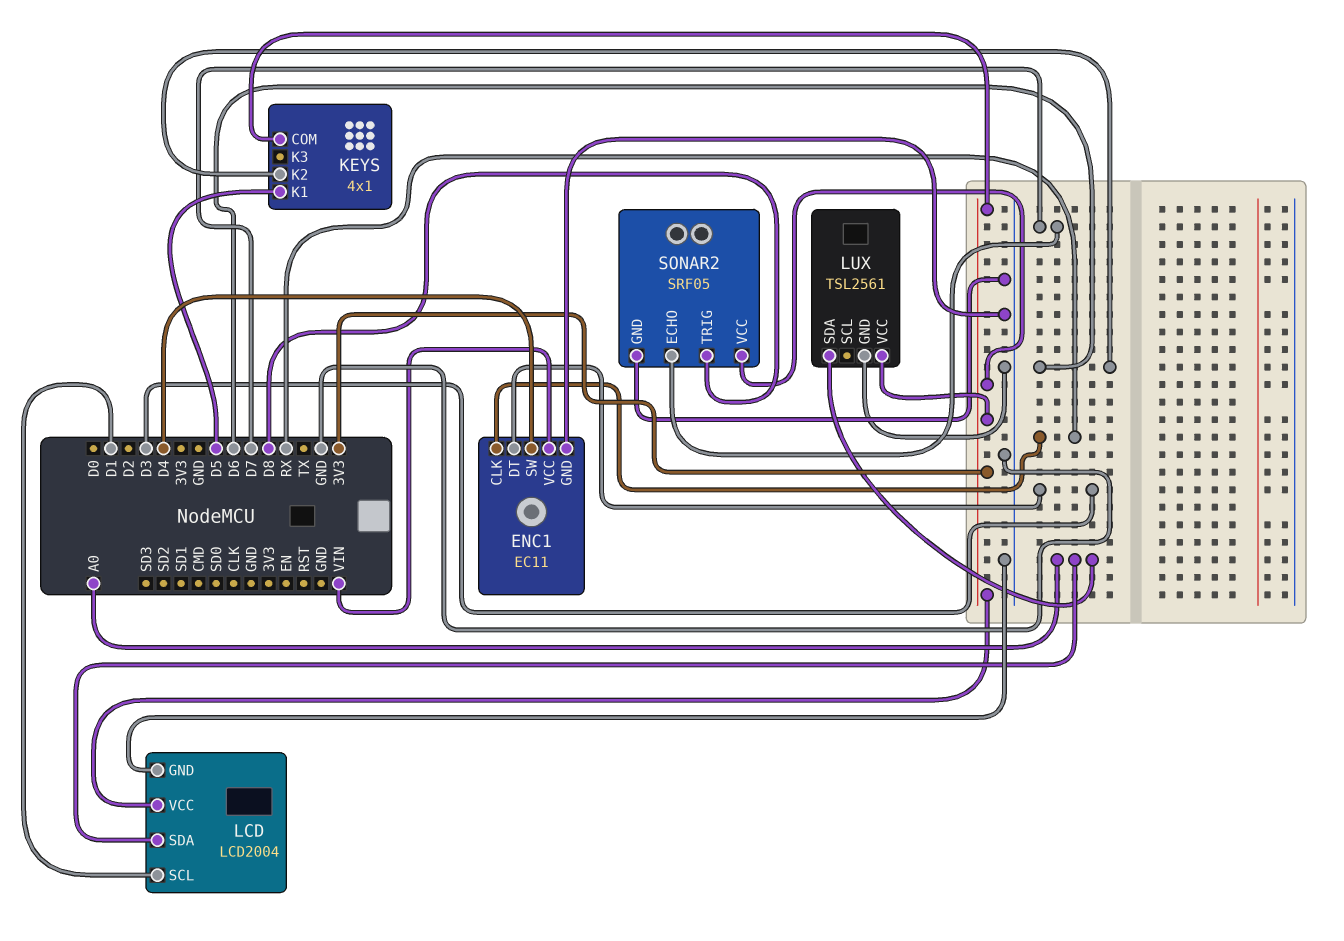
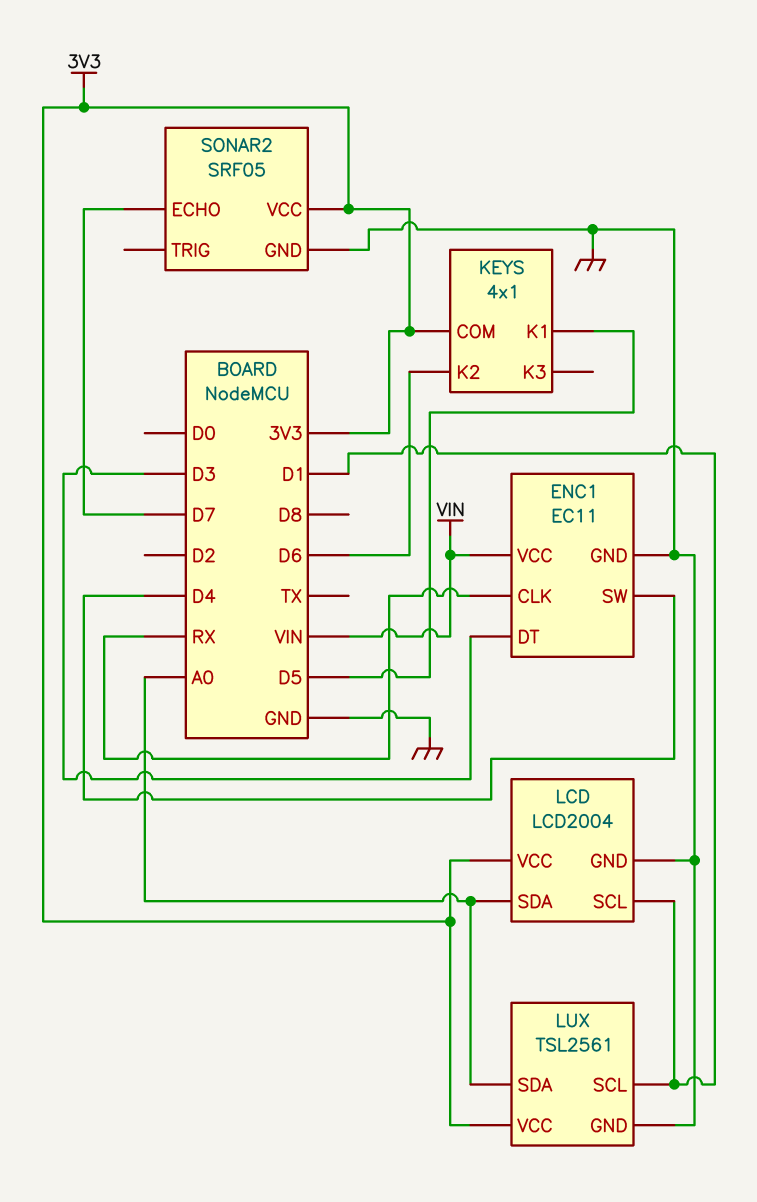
LUX pin SCL: none -> D1
SONAR2 pin TRIG: D8 -> none

